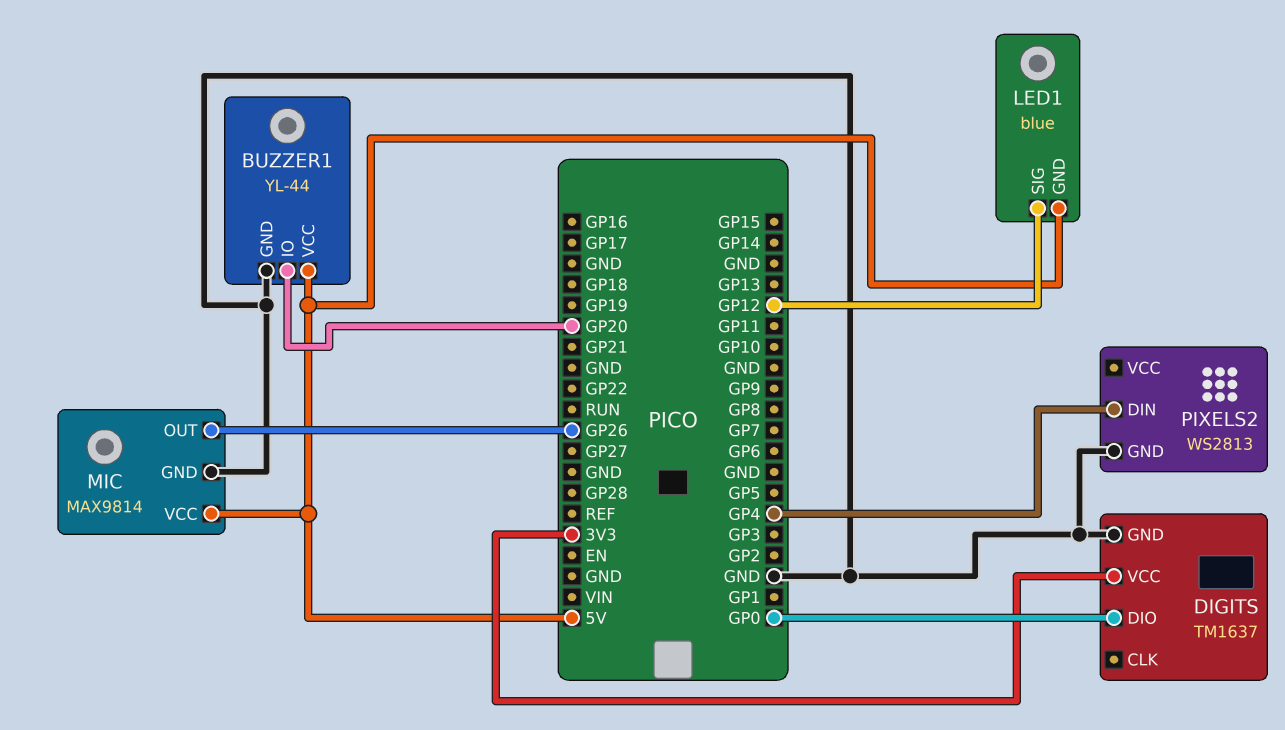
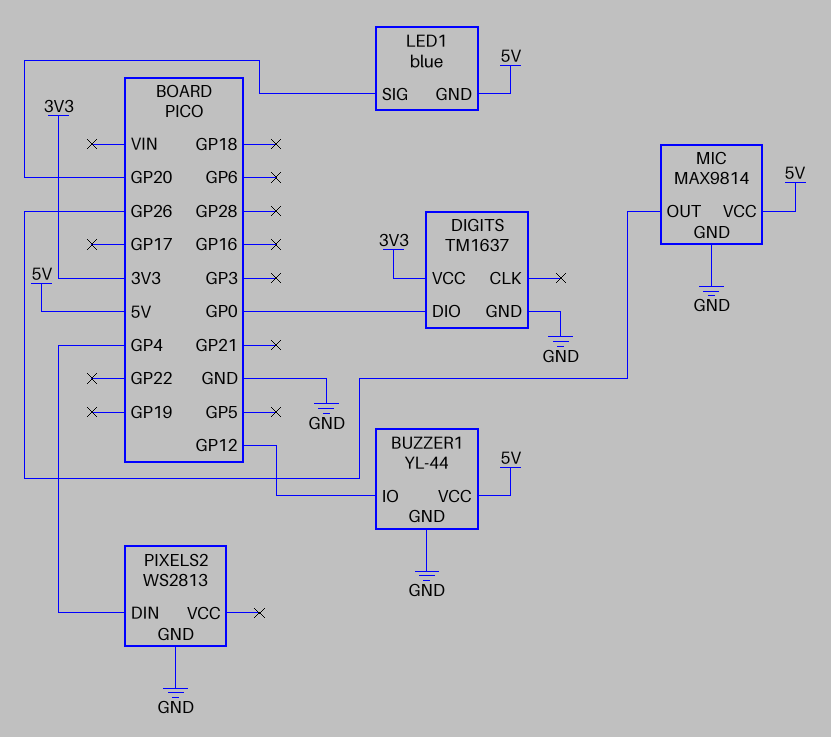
BUZZER1 pin IO: GP20 -> GP12
LED1 pin SIG: GP12 -> GP20

